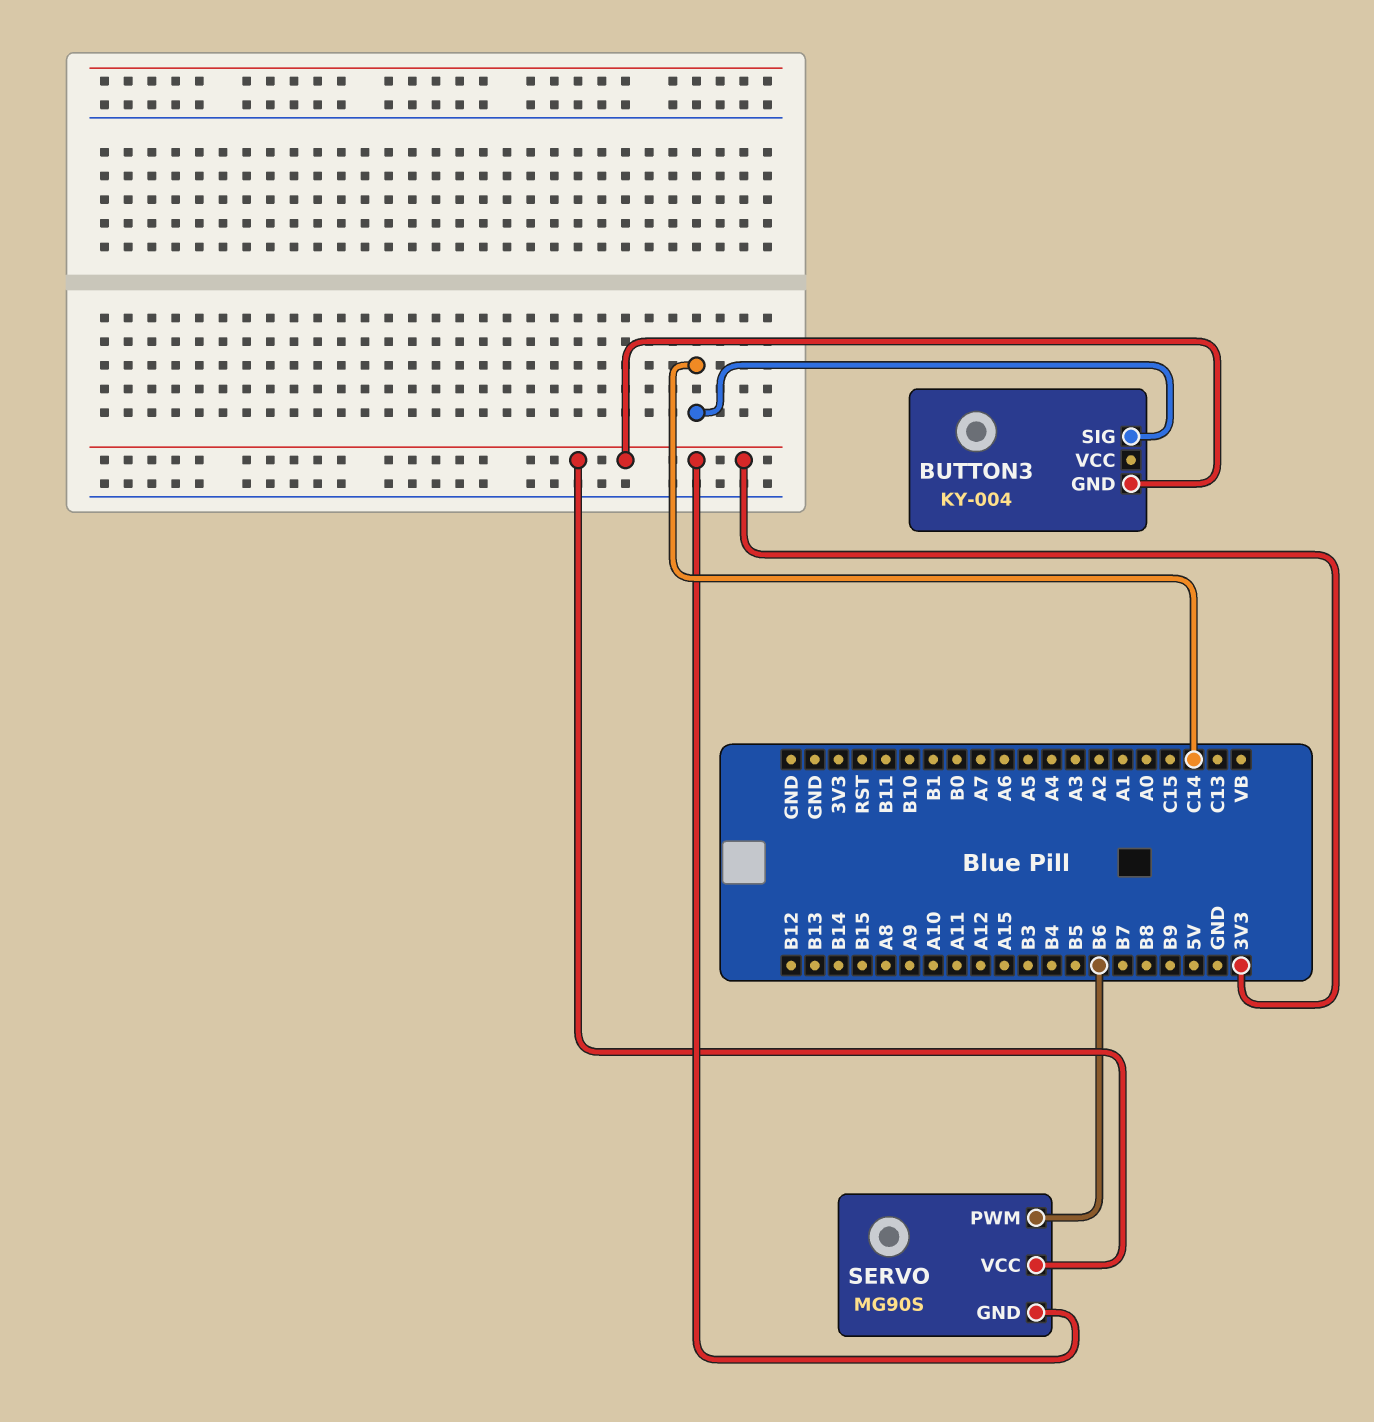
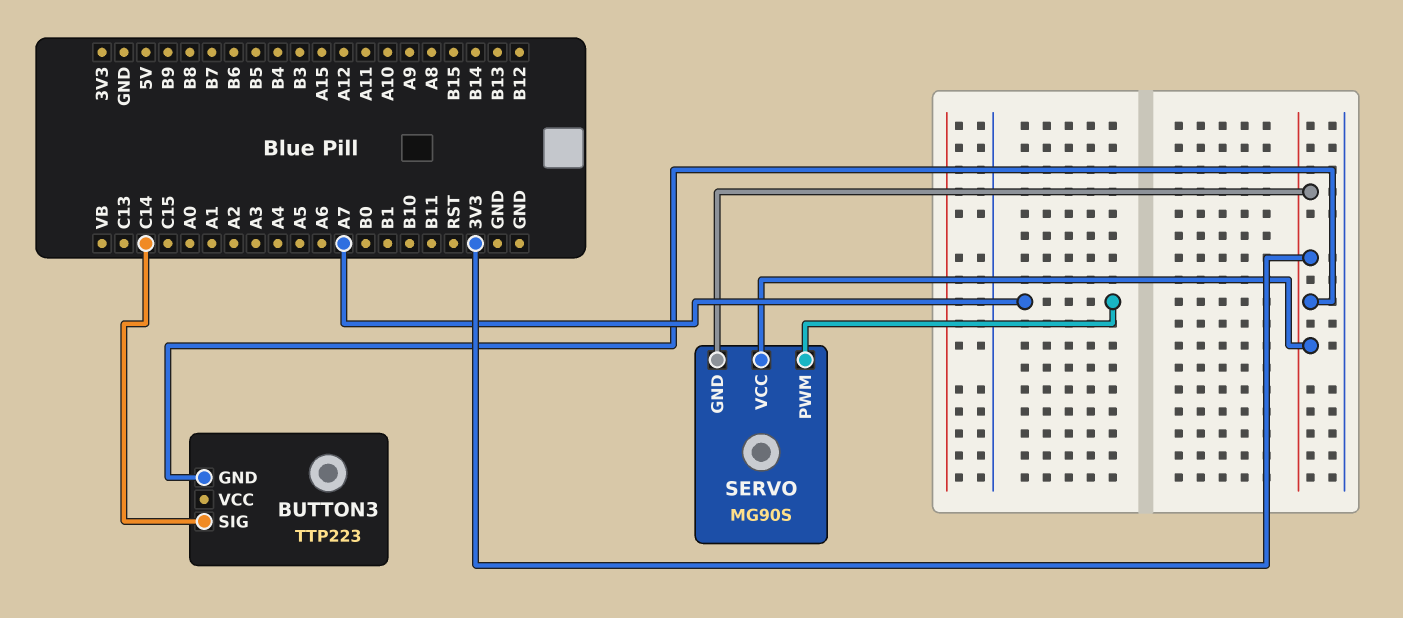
BUTTON3: KY-004 -> TTP223
SERVO pin PWM: B6 -> A7

